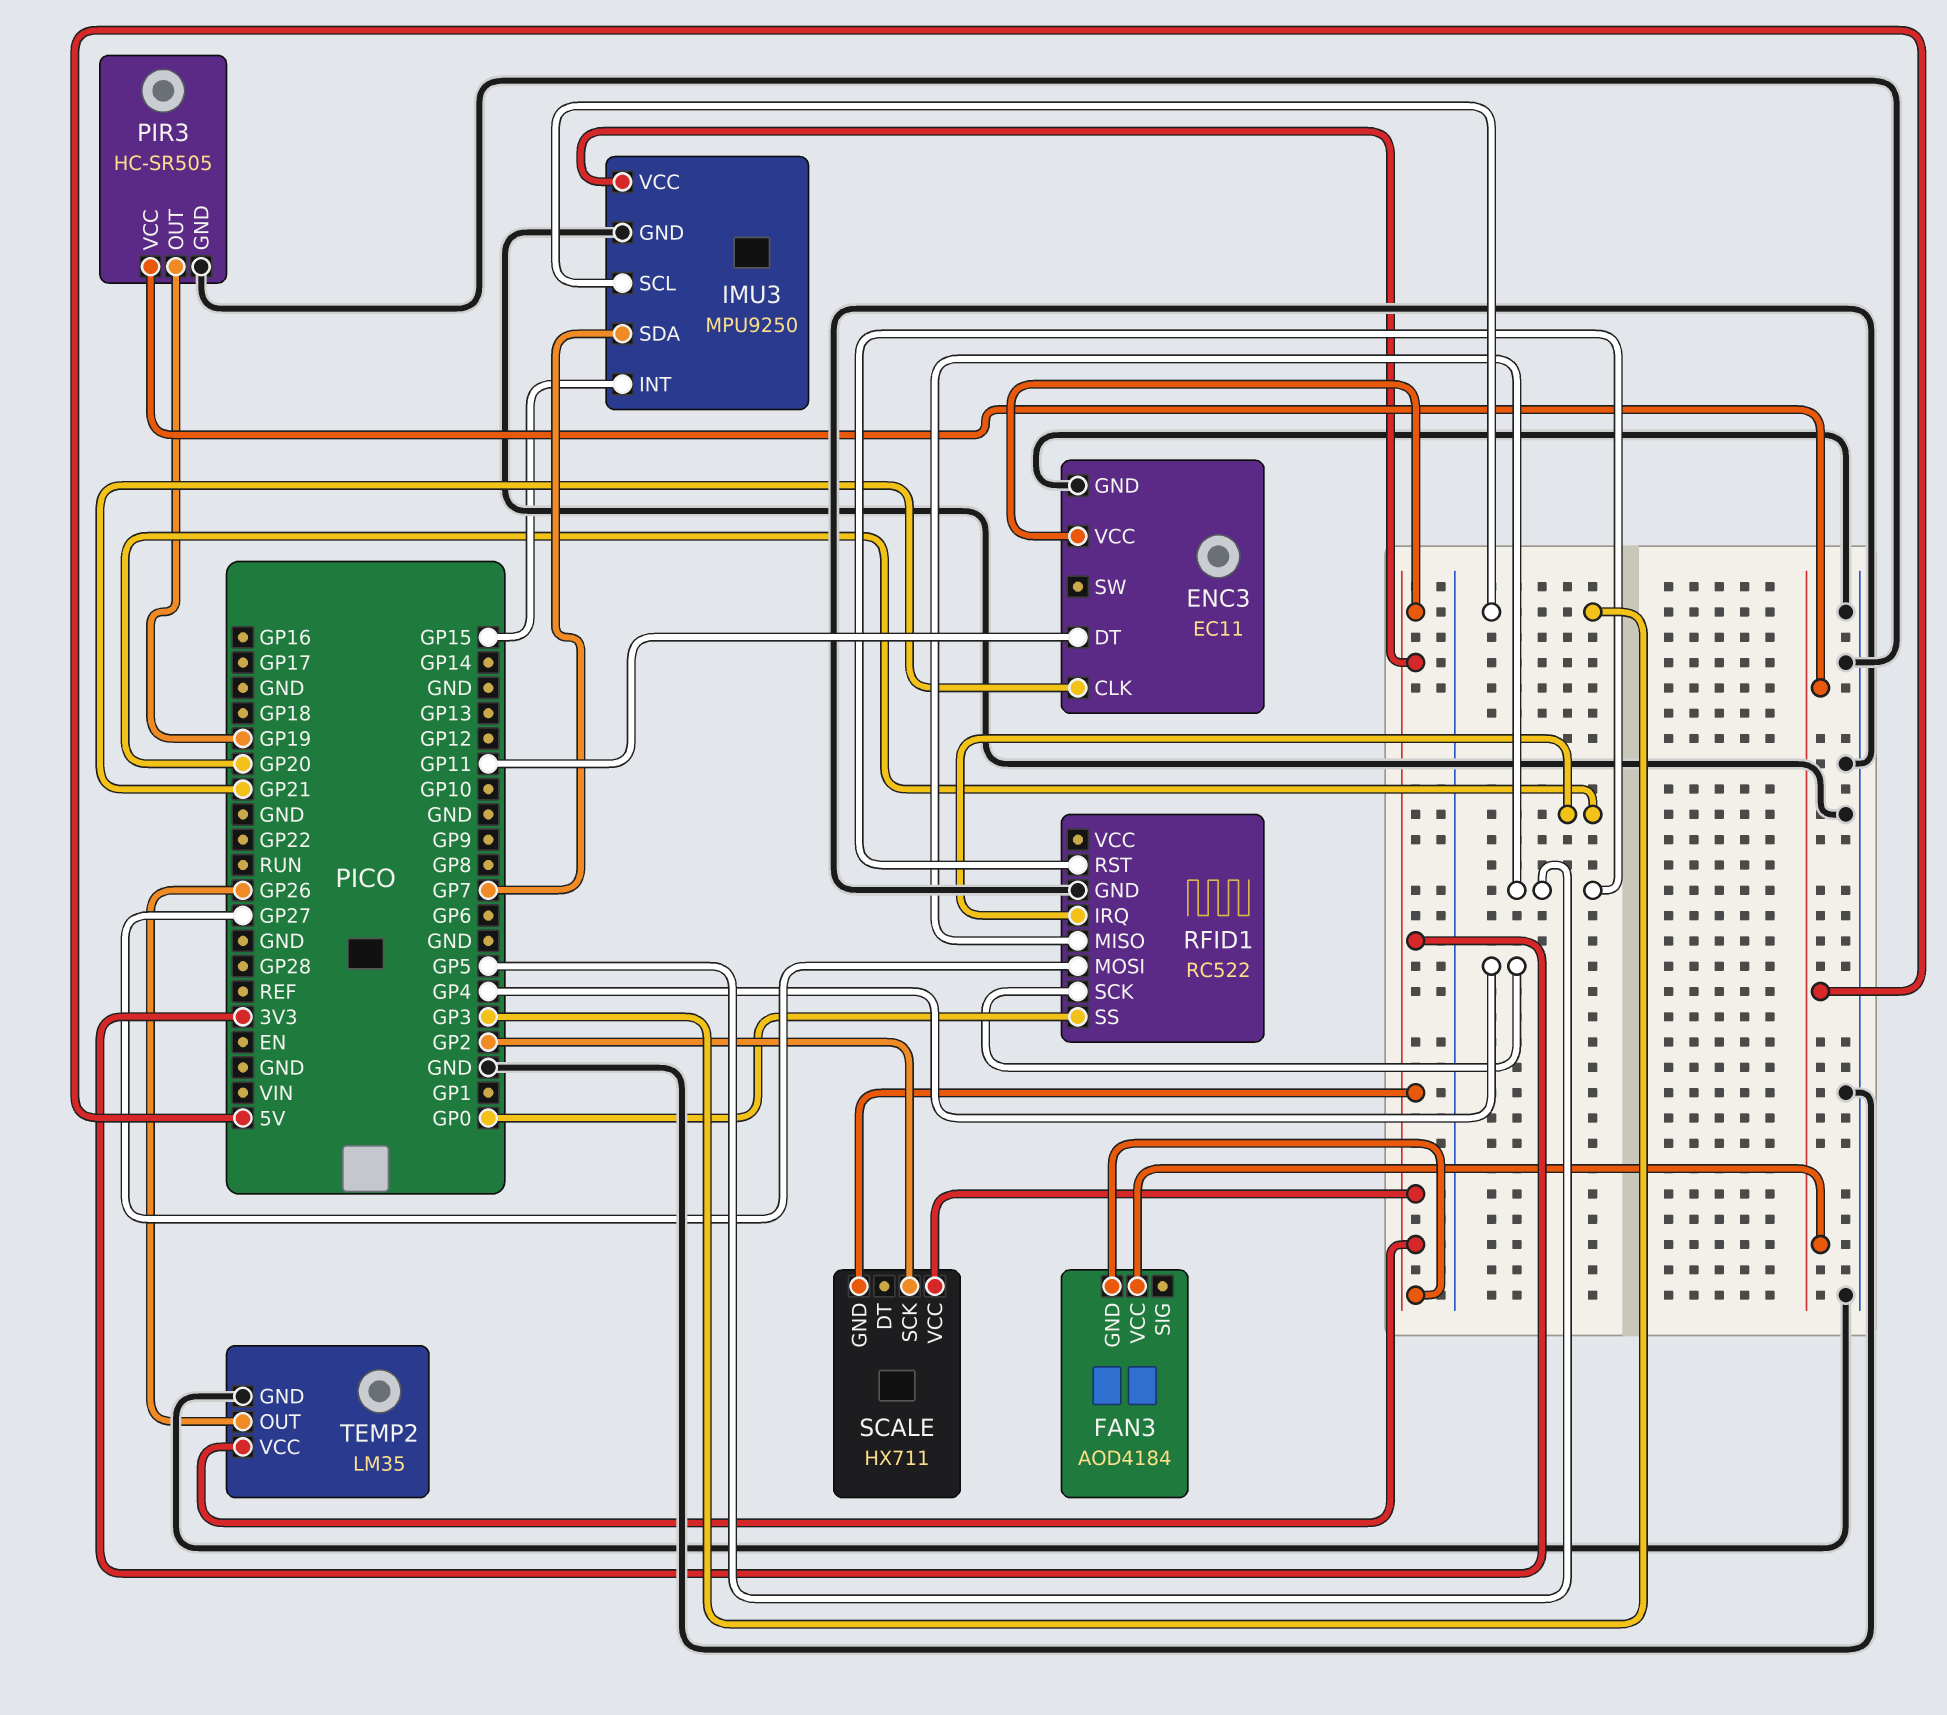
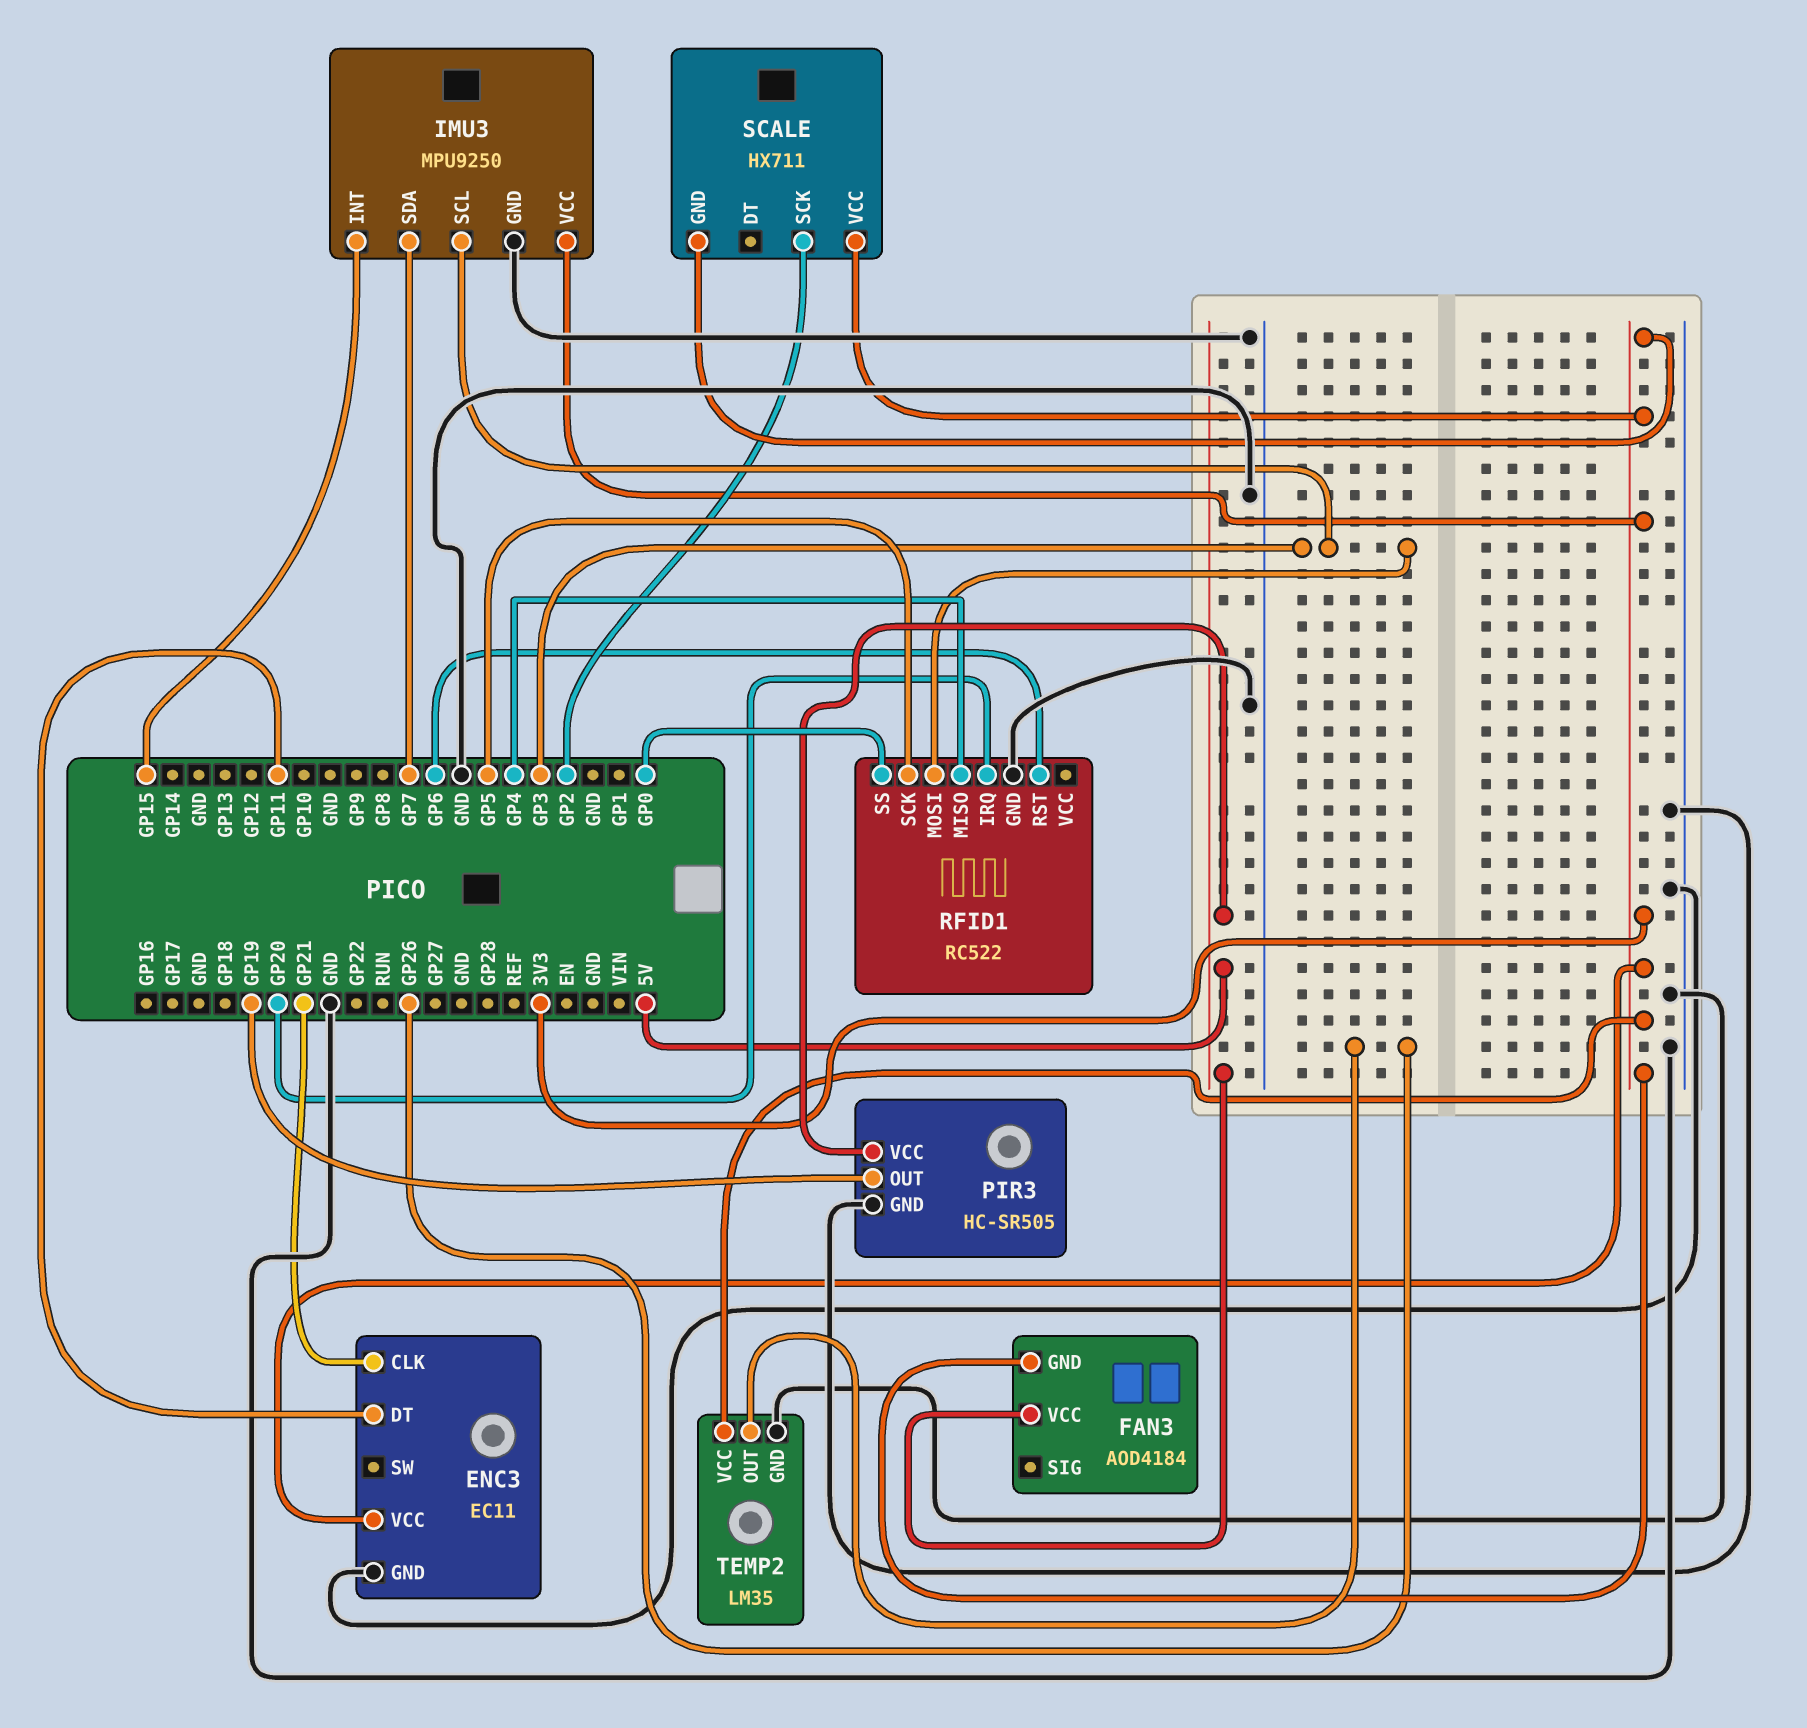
RFID1 pin MISO: GP5 -> GP4
RFID1 pin MOSI: GP27 -> GP3
RFID1 pin RST: GP5 -> GP6
RFID1 pin SCK: GP4 -> GP5

